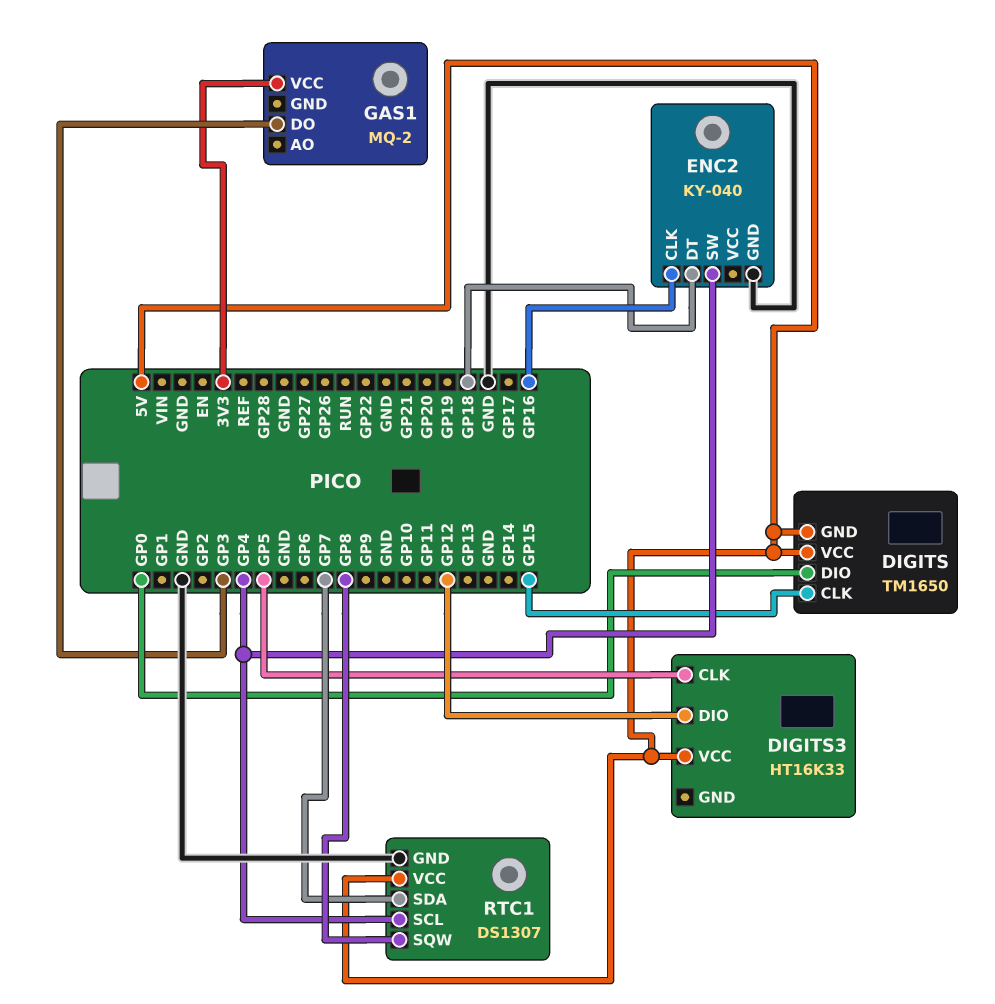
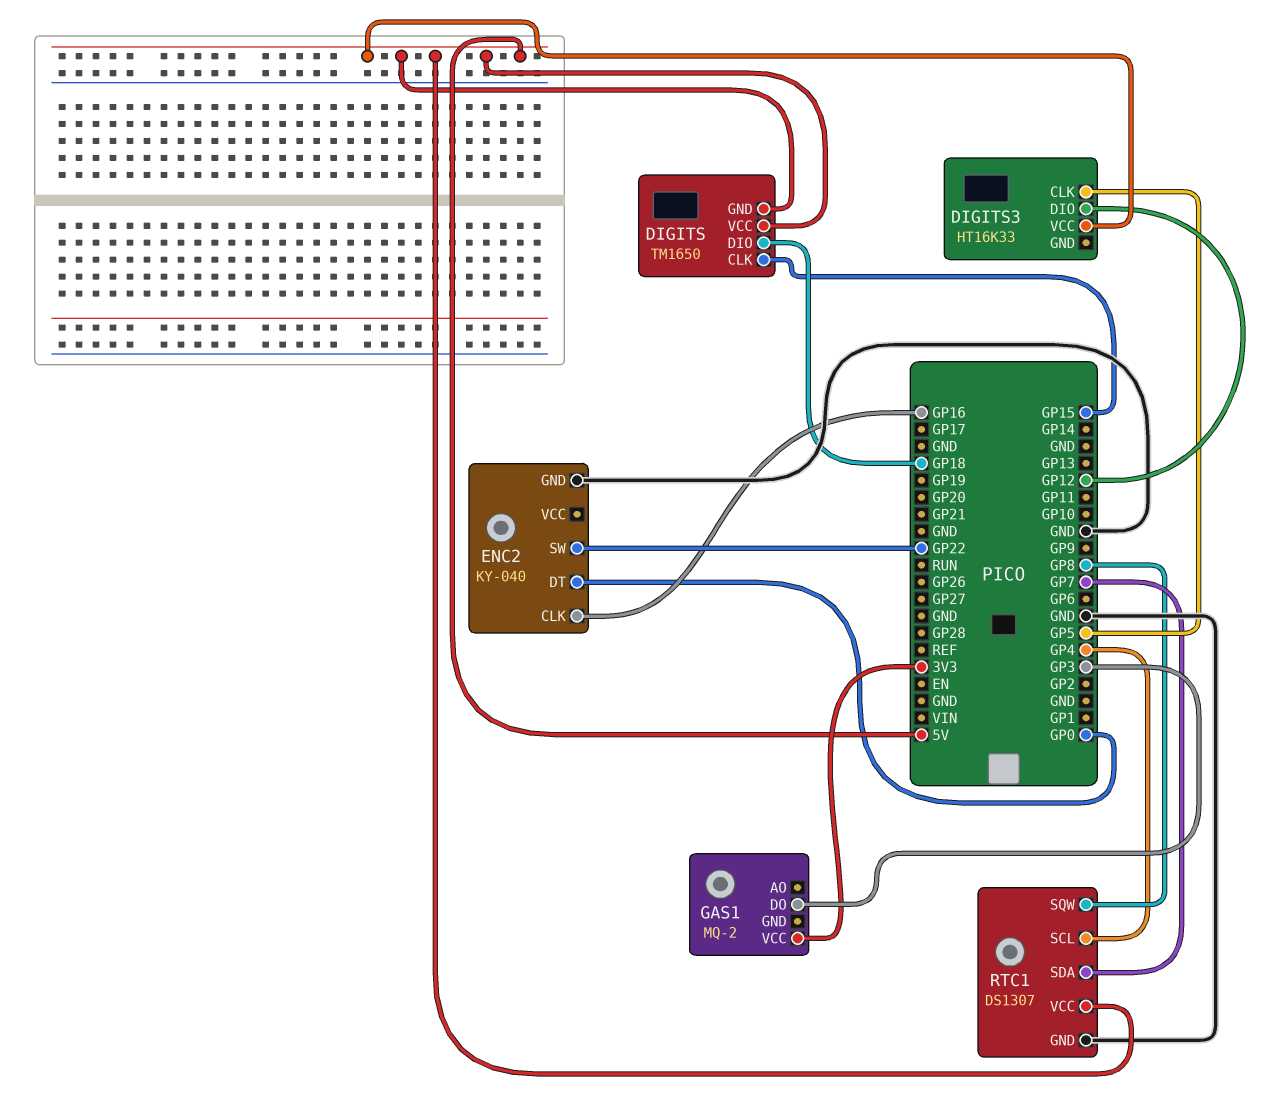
DIGITS pin DIO: GP0 -> GP18
ENC2 pin DT: GP18 -> GP0
ENC2 pin SW: GP4 -> GP22

